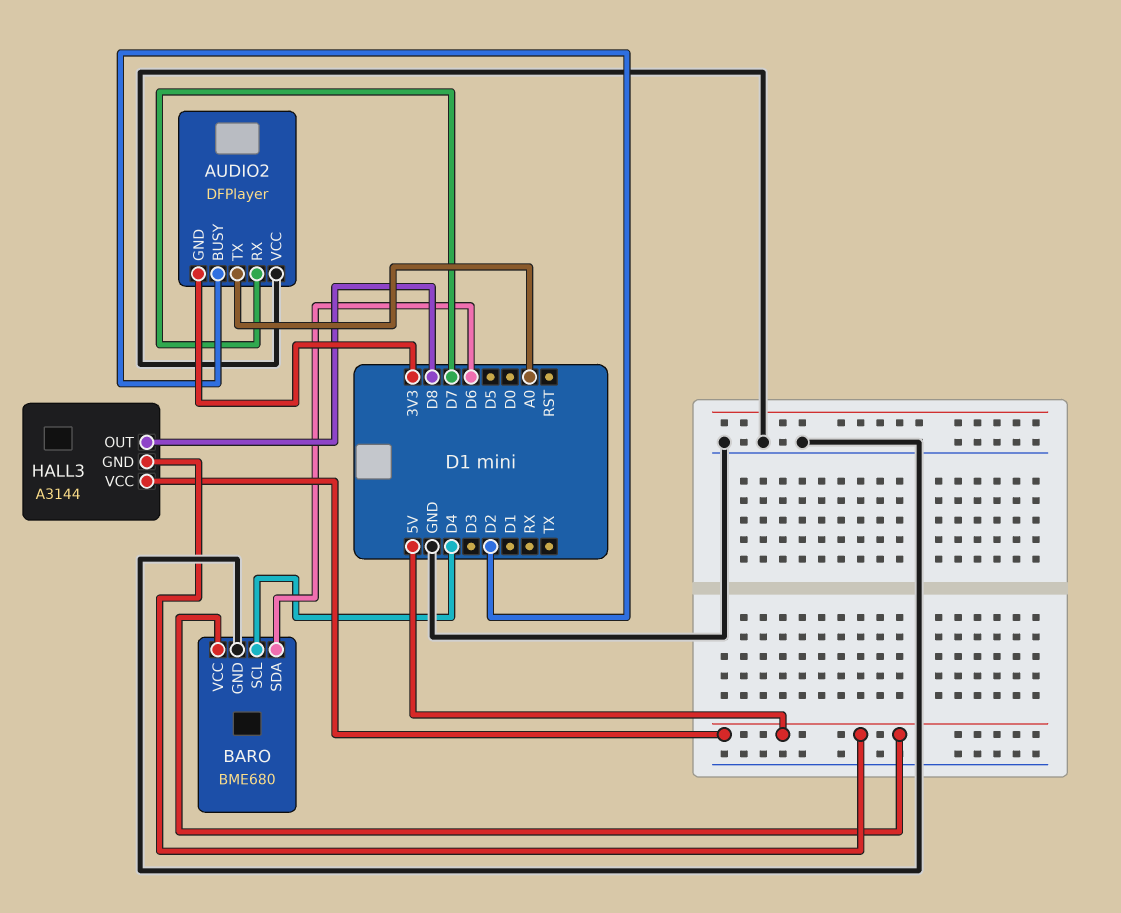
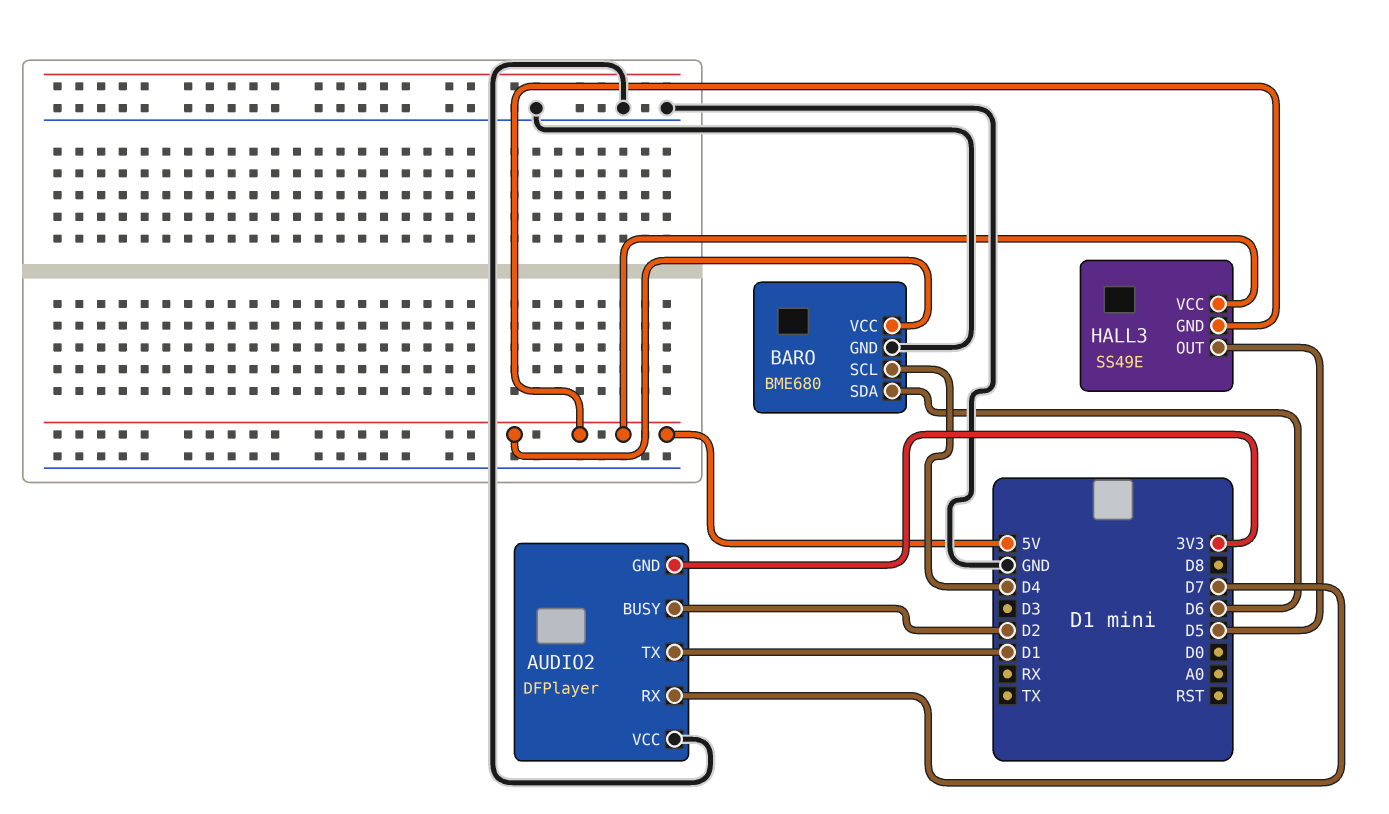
AUDIO2 pin TX: A0 -> D1
HALL3: A3144 -> SS49E
HALL3 pin OUT: D8 -> D5

